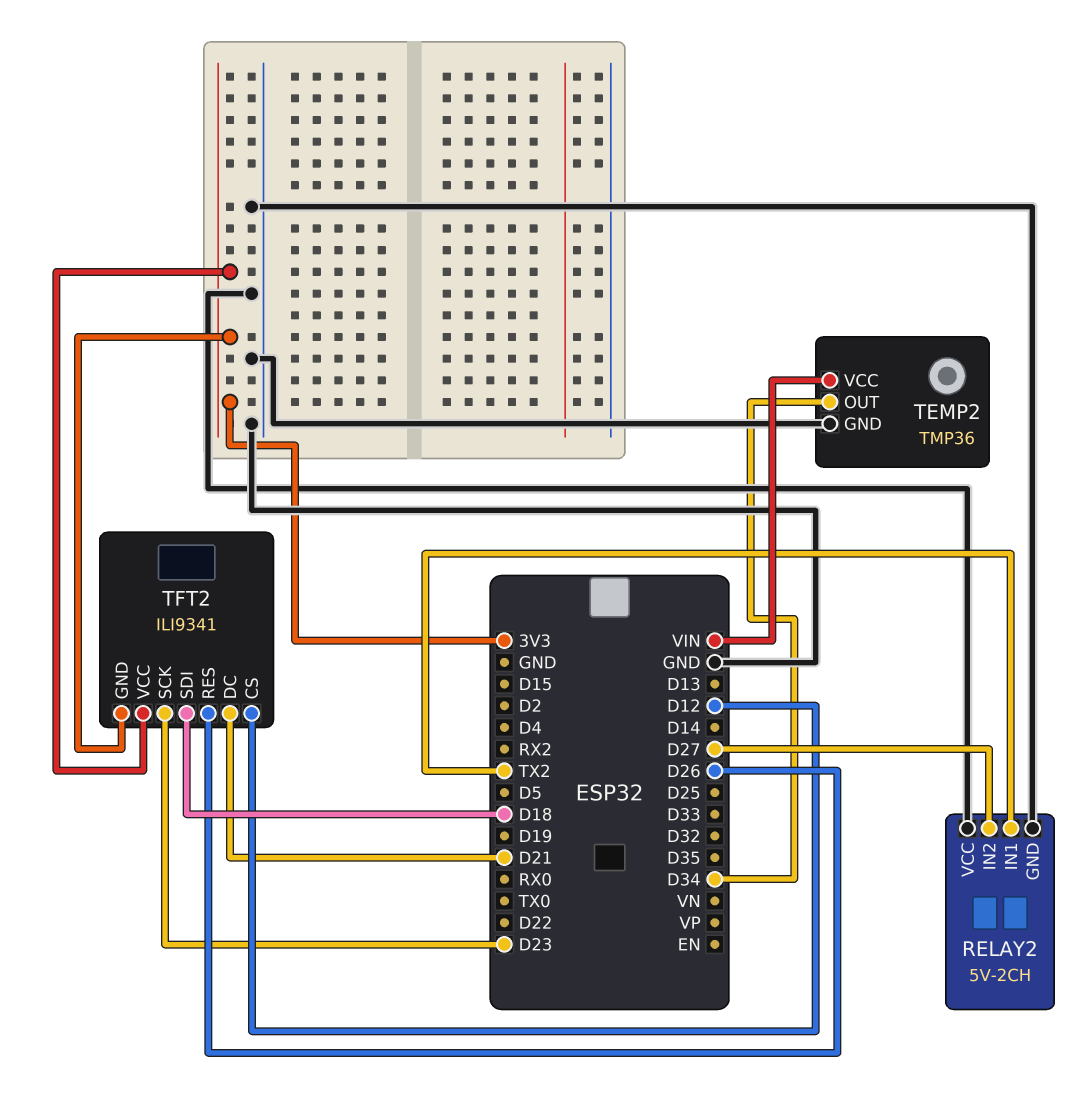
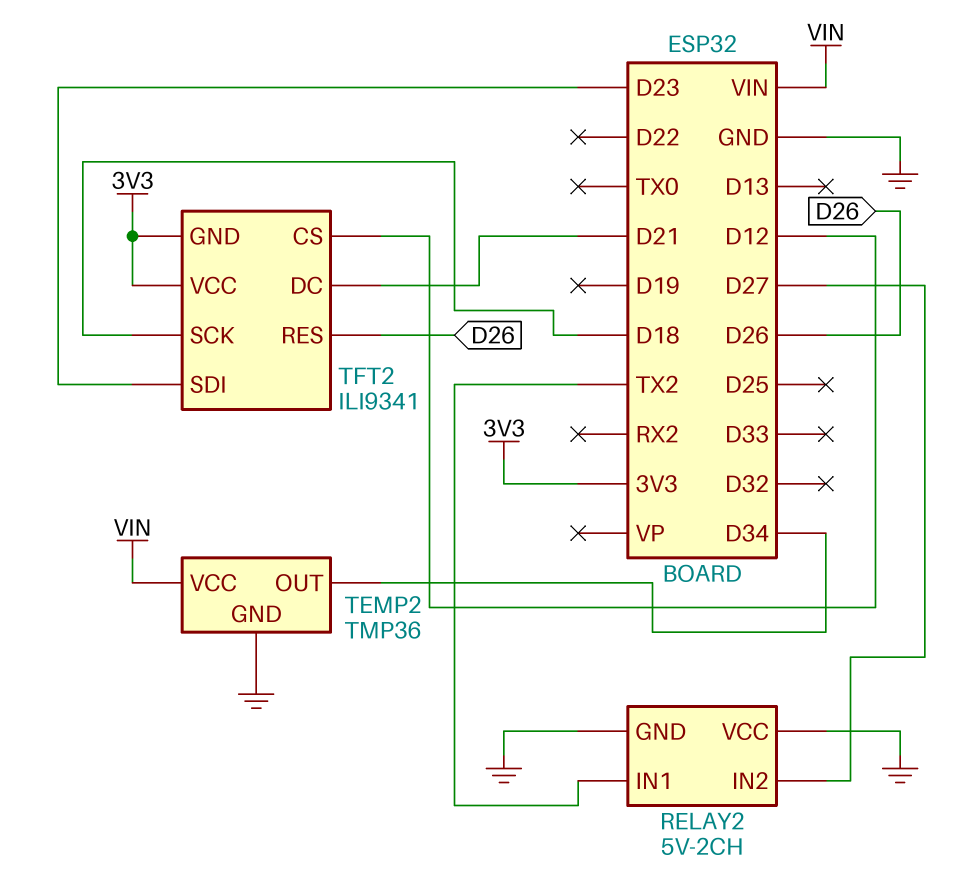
TFT2 pin SCK: D23 -> D18
TFT2 pin SDI: D18 -> D23

